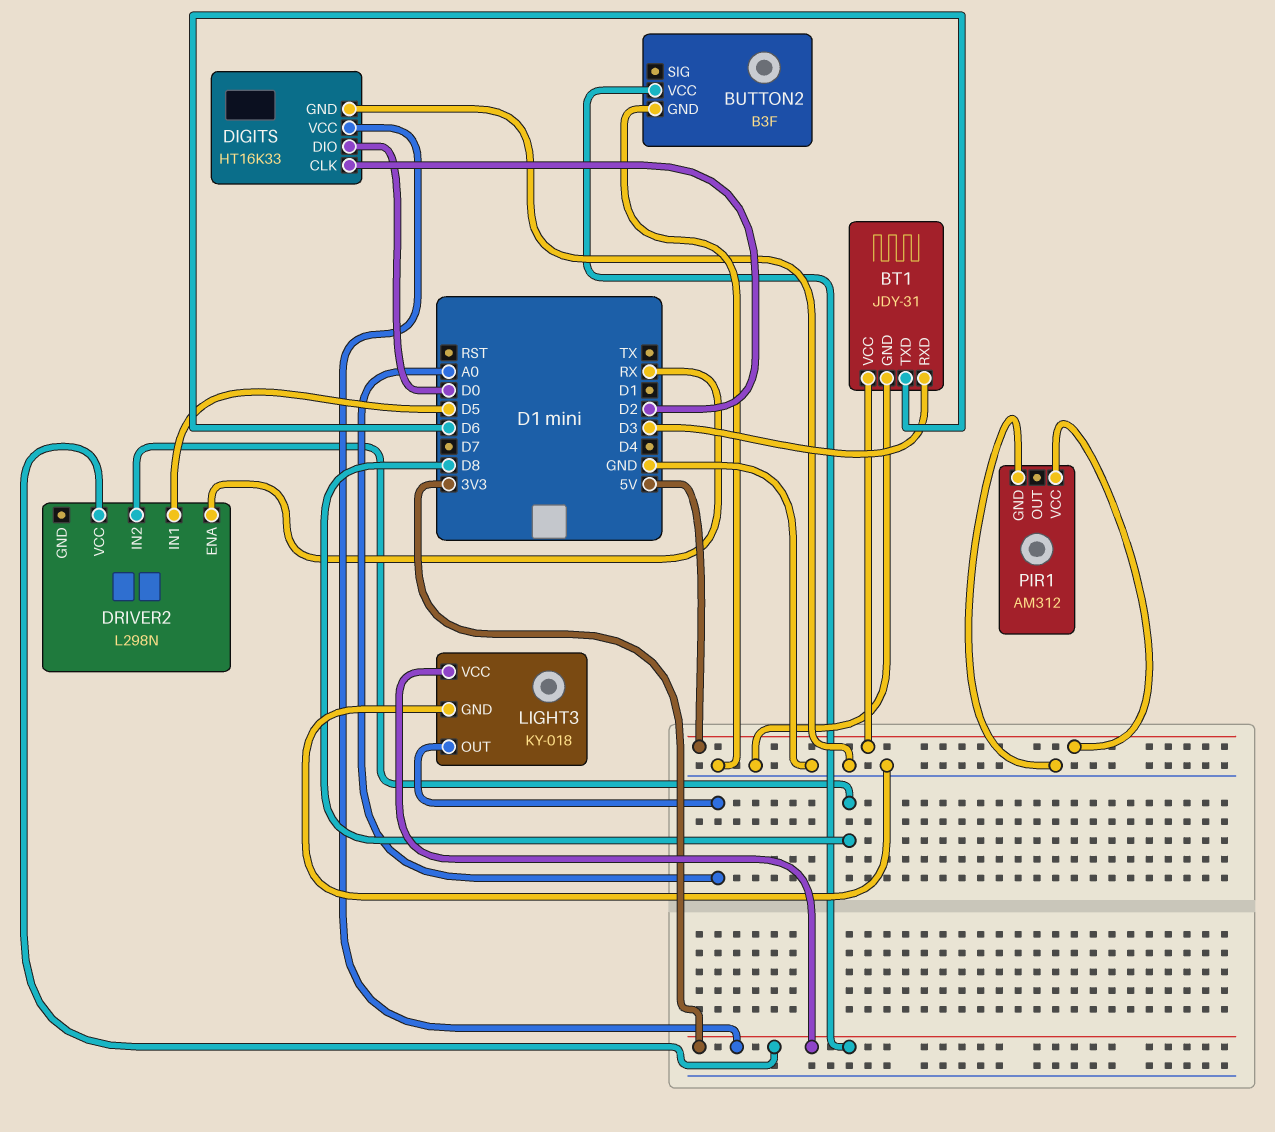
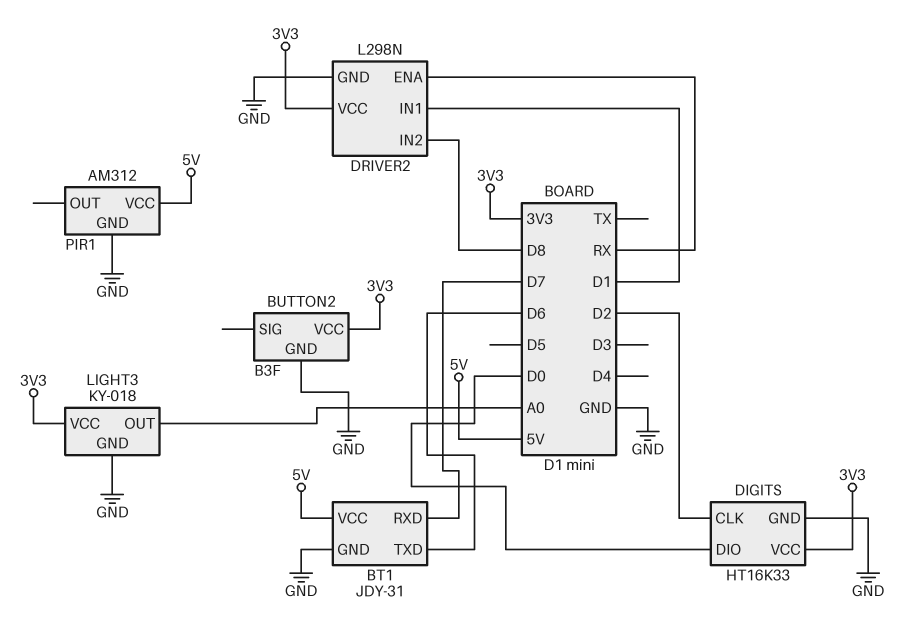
BT1 pin RXD: D3 -> D7
DRIVER2 pin GND: none -> GND
DRIVER2 pin IN1: D5 -> D1

